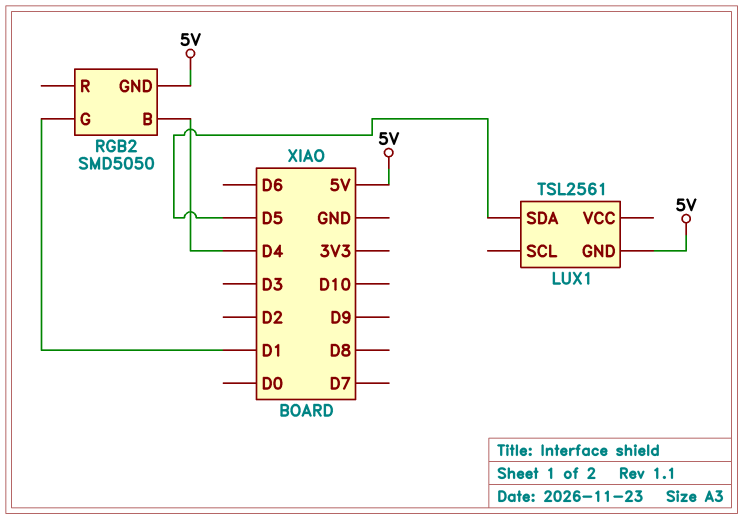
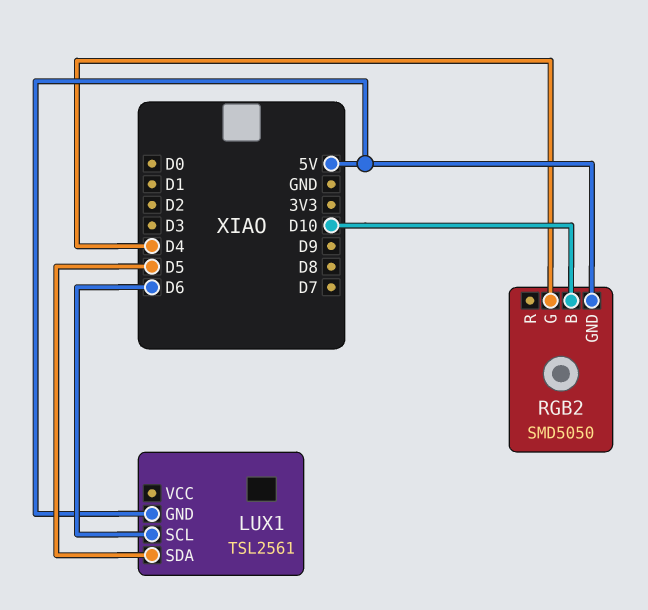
LUX1 pin SCL: none -> D6
RGB2 pin B: D4 -> D10
RGB2 pin G: D1 -> D4

